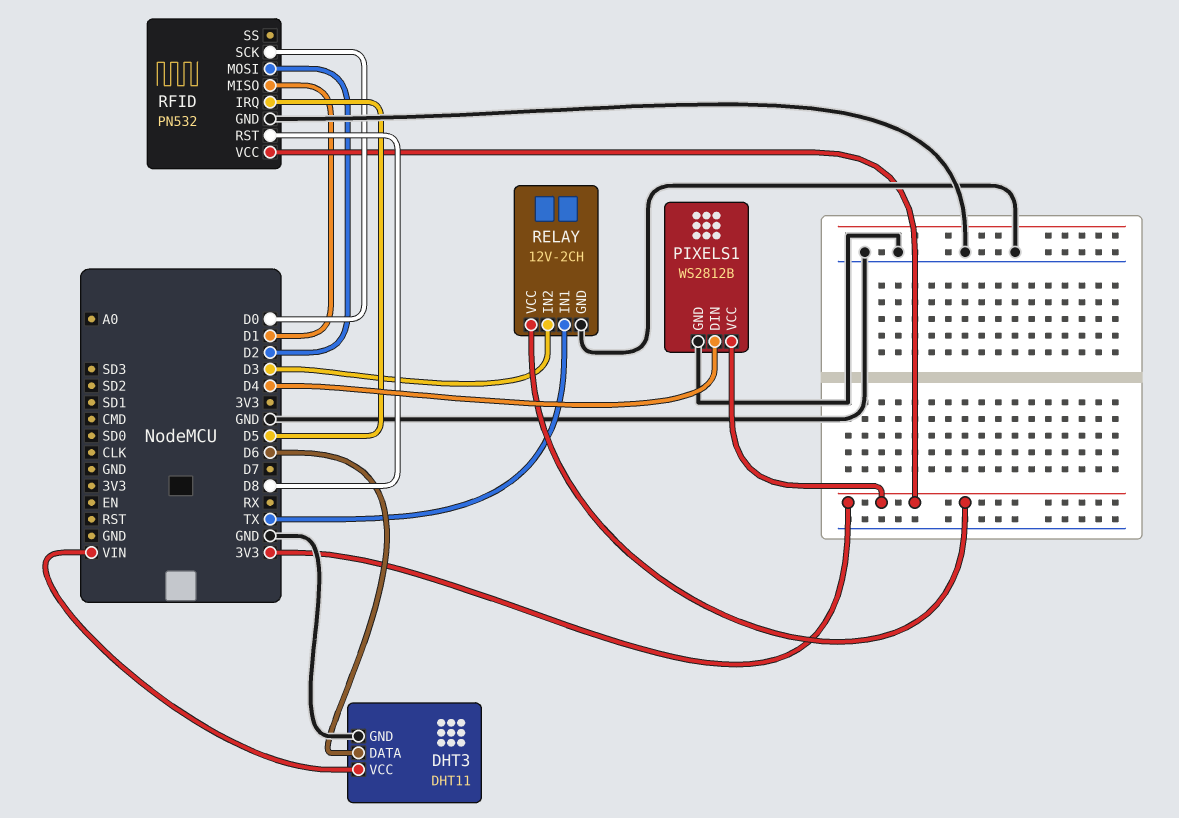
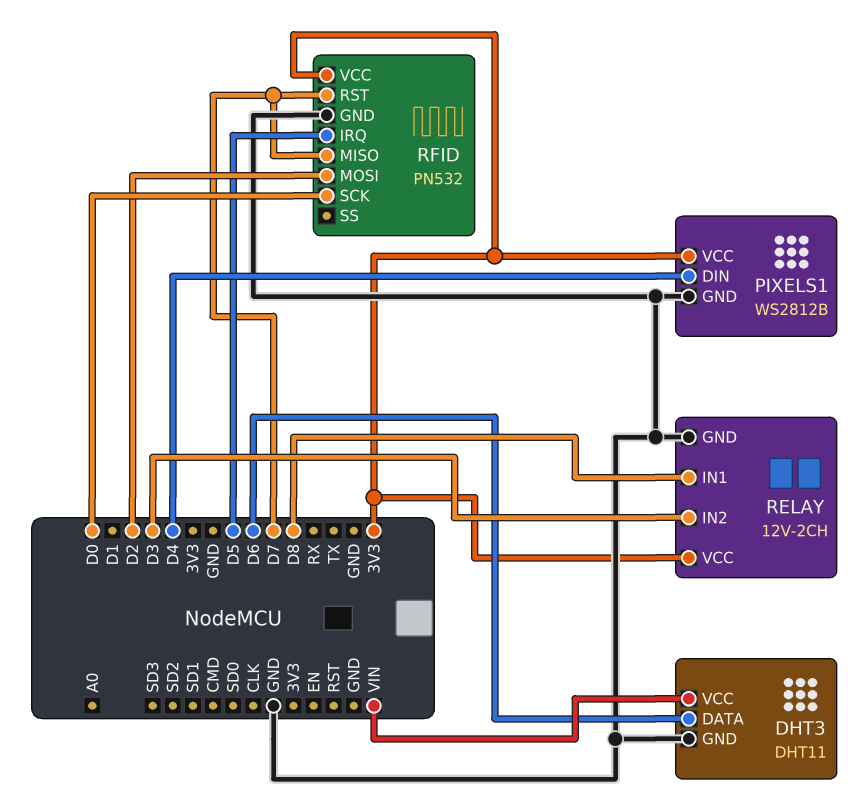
RELAY pin IN1: TX -> D8
RFID pin MISO: D1 -> D7
RFID pin RST: D8 -> D7

